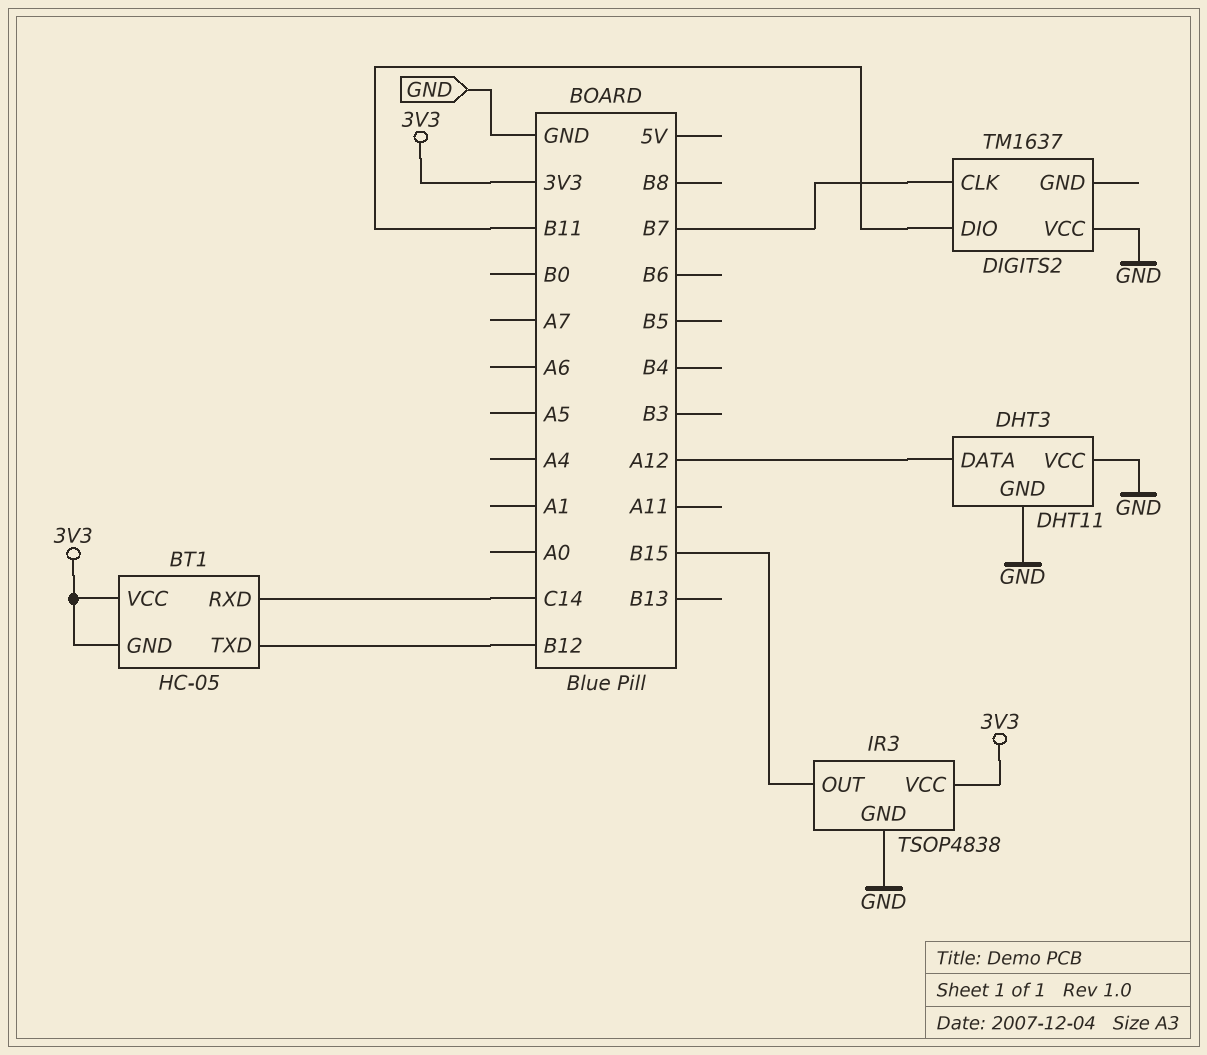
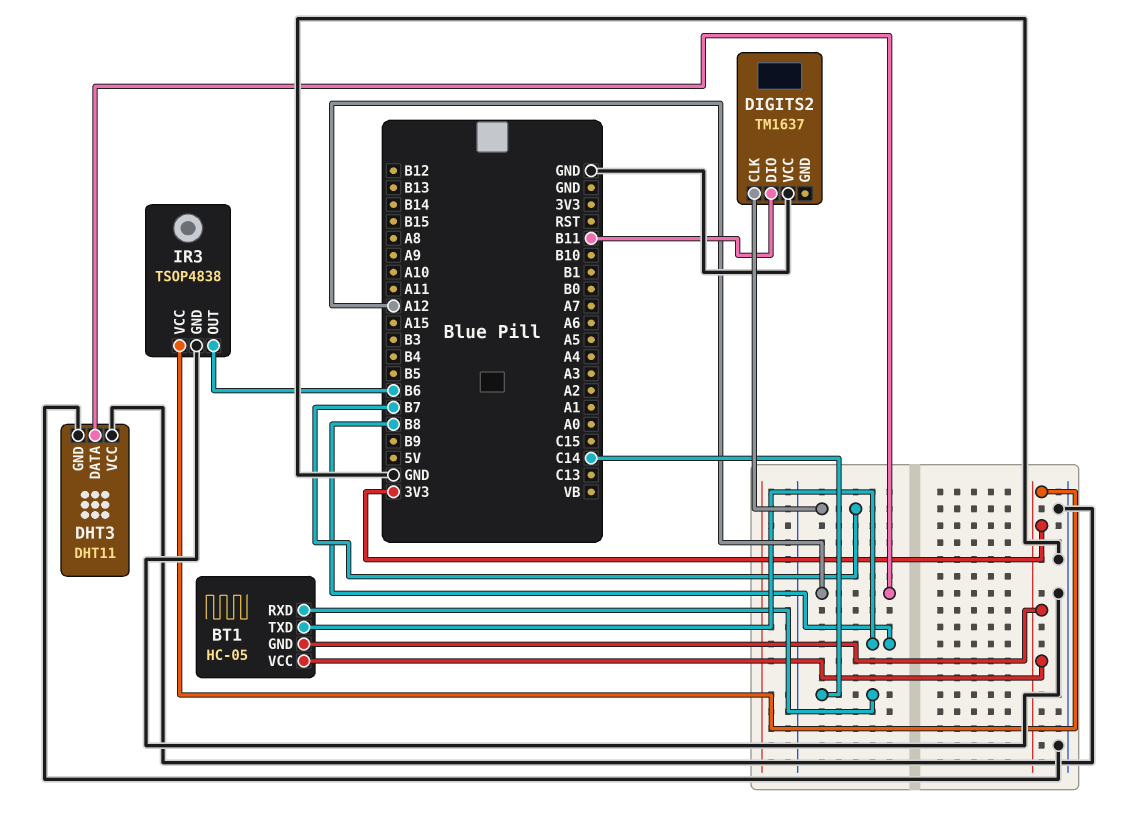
BT1 pin TXD: B12 -> B8
IR3 pin OUT: B15 -> B6

